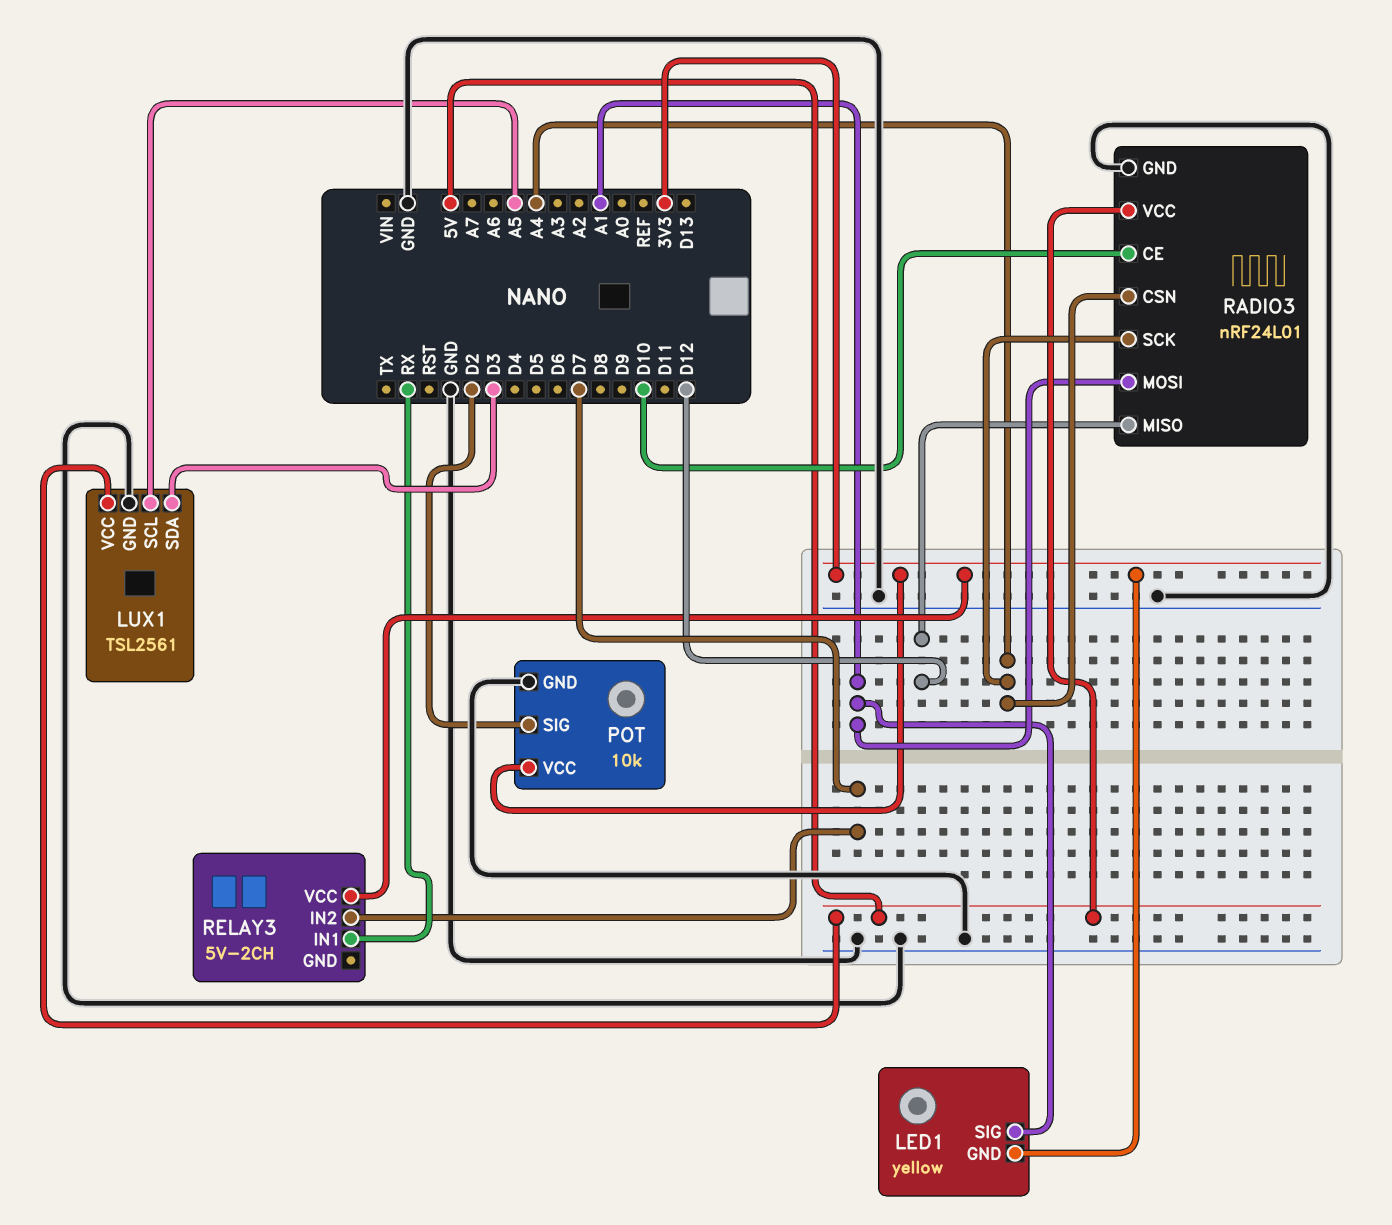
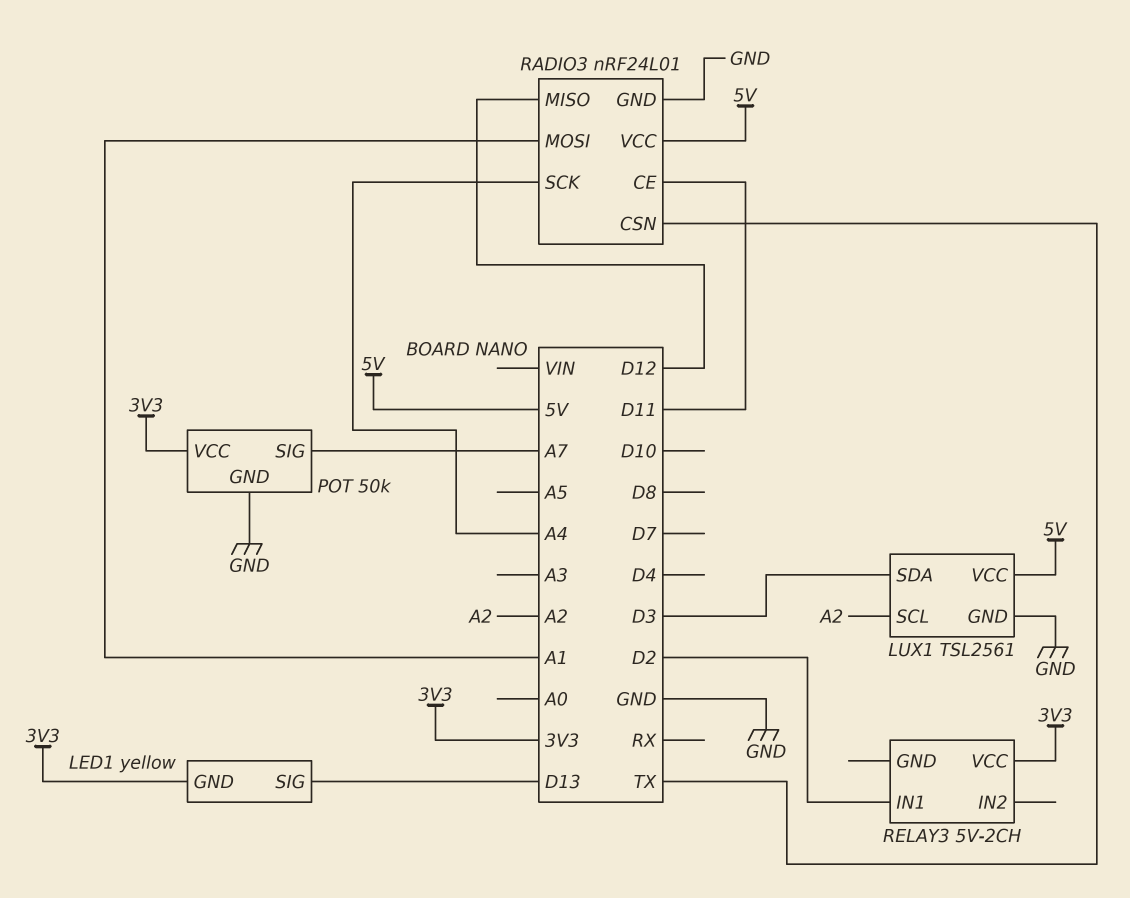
LED1 pin SIG: A1 -> D13
LUX1 pin SCL: A5 -> A2
POT: 10k -> 50k
POT pin SIG: D2 -> A7
RADIO3 pin CE: D10 -> D11
RADIO3 pin CSN: A4 -> TX
RELAY3 pin IN1: RX -> D2
RELAY3 pin IN2: D7 -> none

